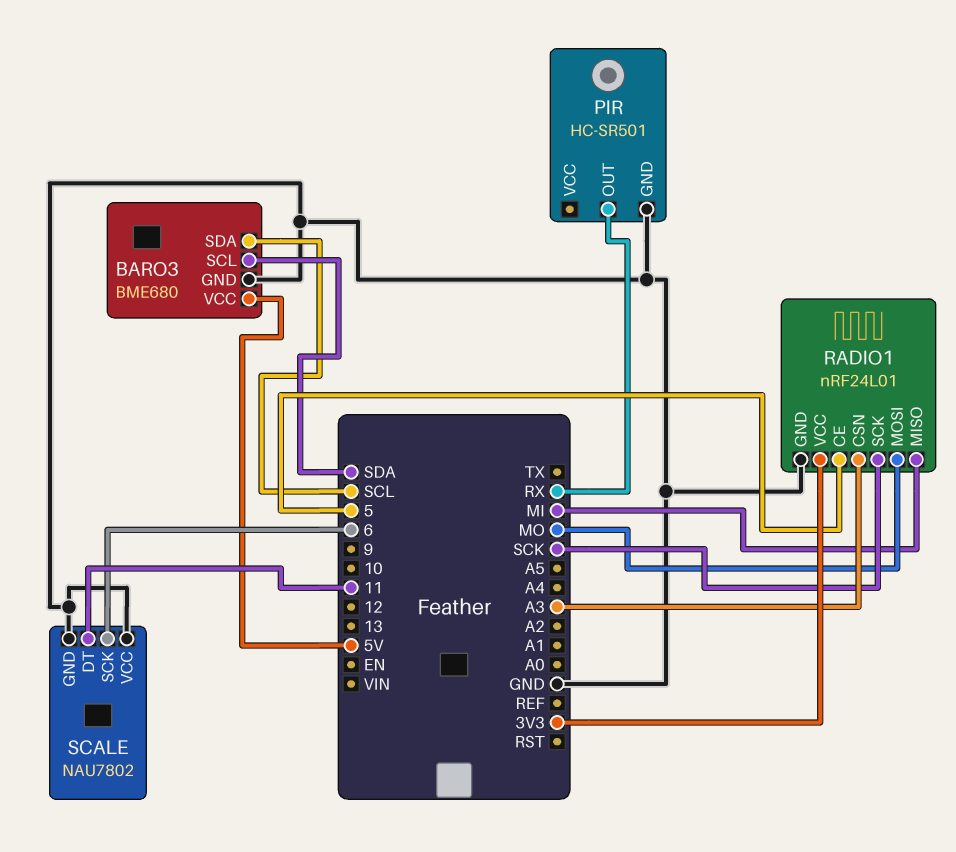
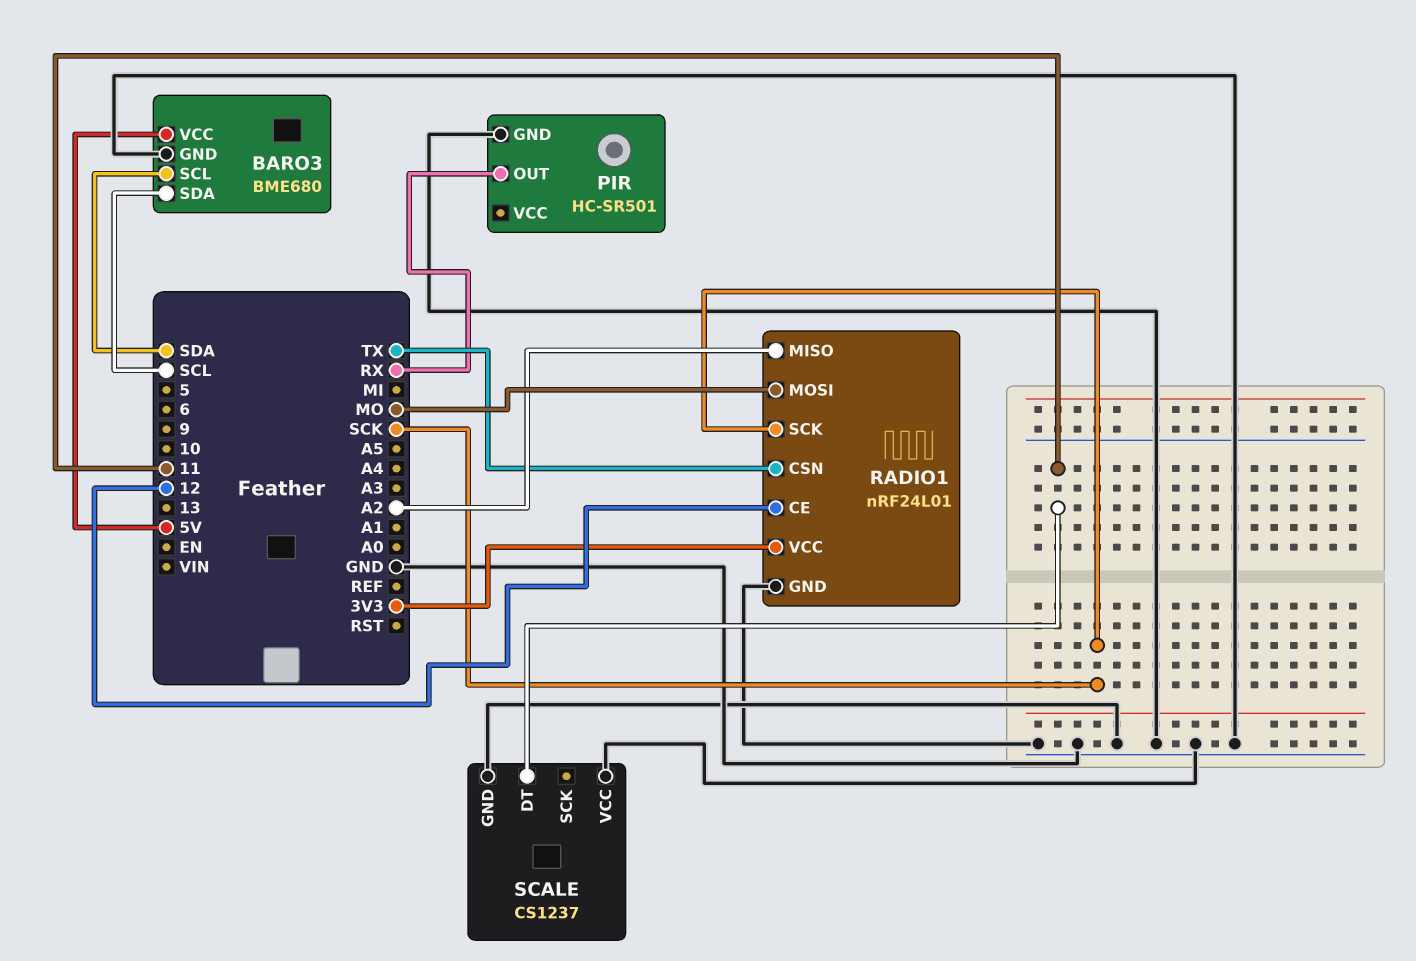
RADIO1 pin CE: 5 -> 12
RADIO1 pin CSN: A3 -> TX
RADIO1 pin MISO: MI -> A2
SCALE: NAU7802 -> CS1237
SCALE pin SCK: 6 -> none

